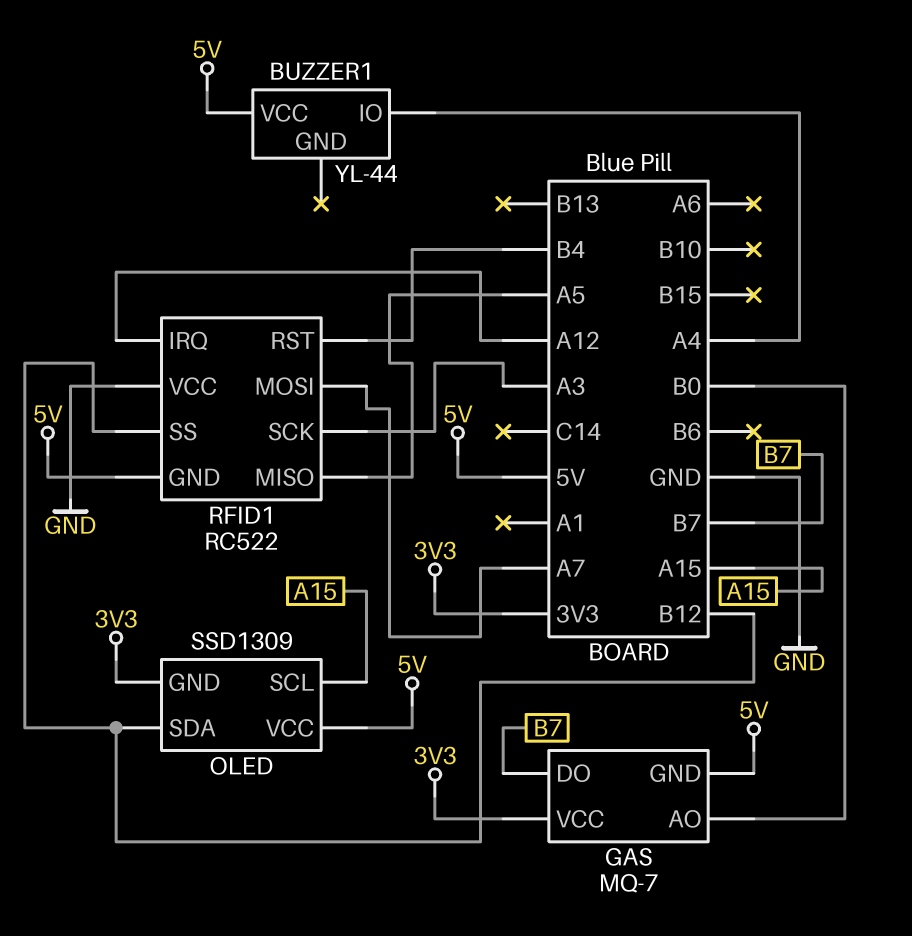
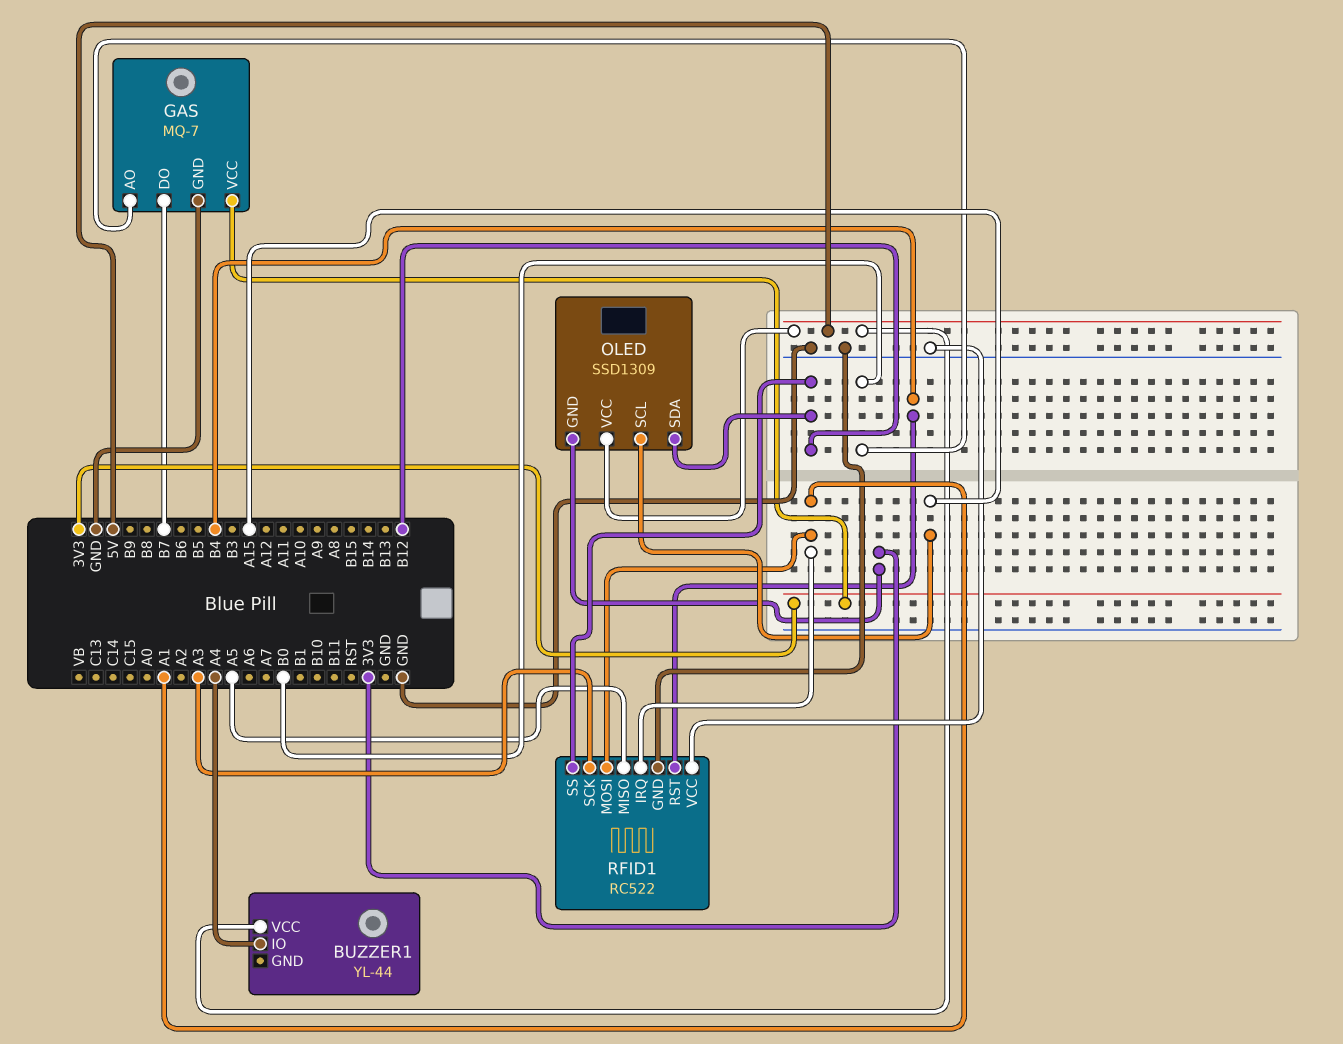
GAS pin GND: 5V -> GND
RFID1 pin GND: 5V -> GND
RFID1 pin IRQ: A12 -> A1
RFID1 pin MOSI: A7 -> A1

